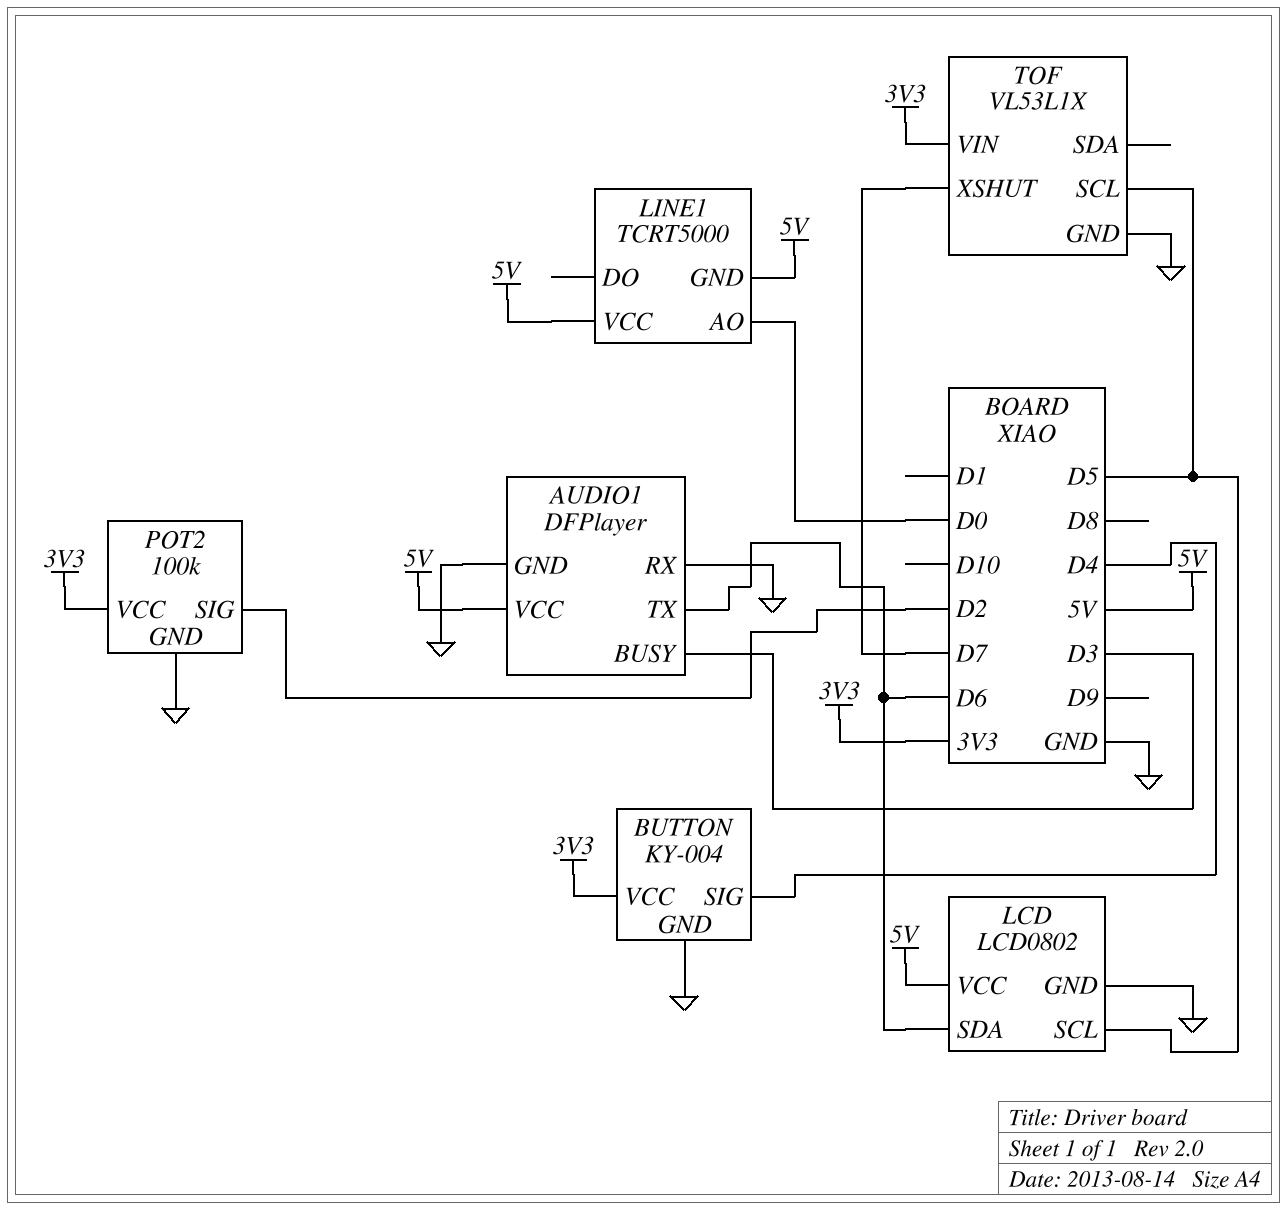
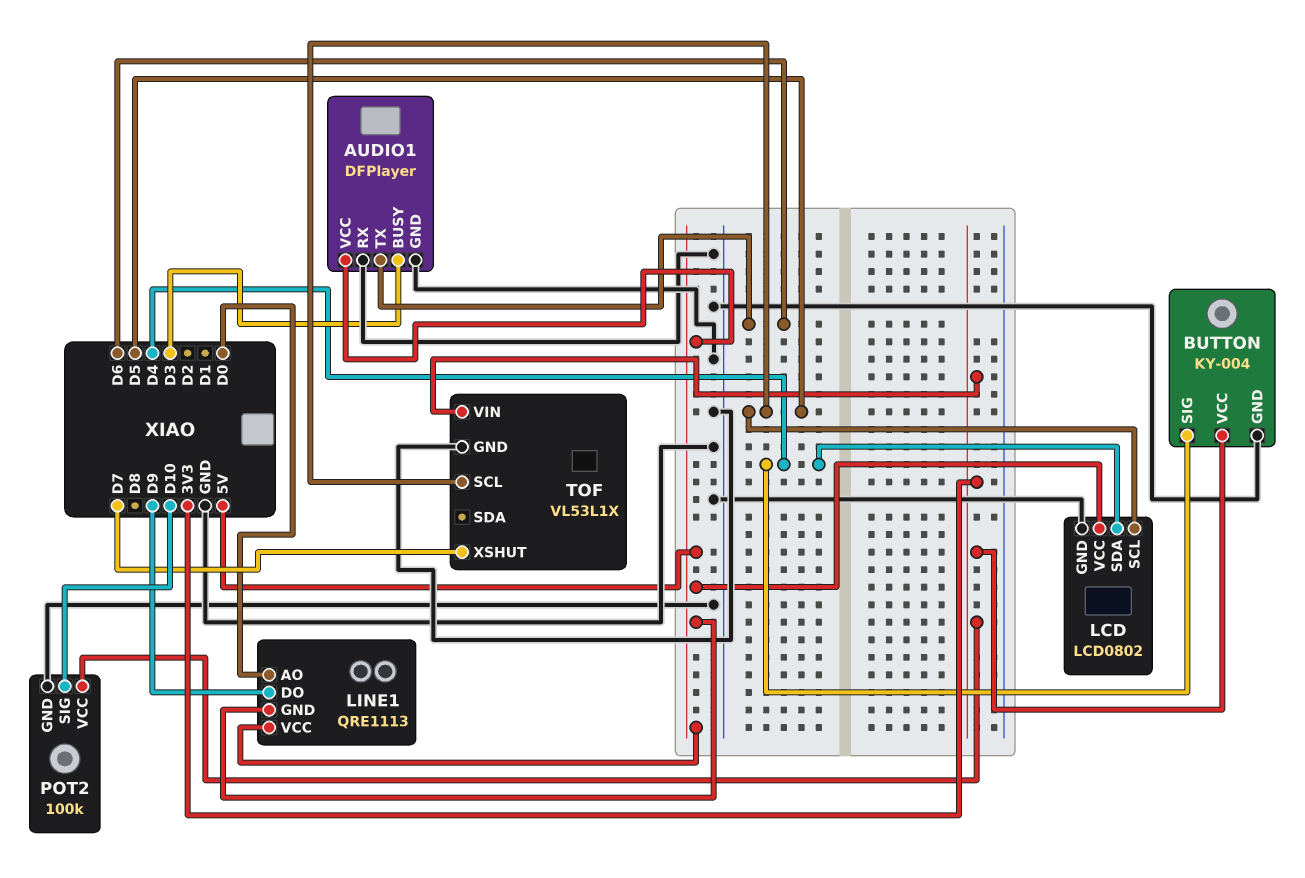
LCD pin SDA: D6 -> D4
LINE1: TCRT5000 -> QRE1113
LINE1 pin DO: none -> D9
POT2 pin SIG: D2 -> D10

